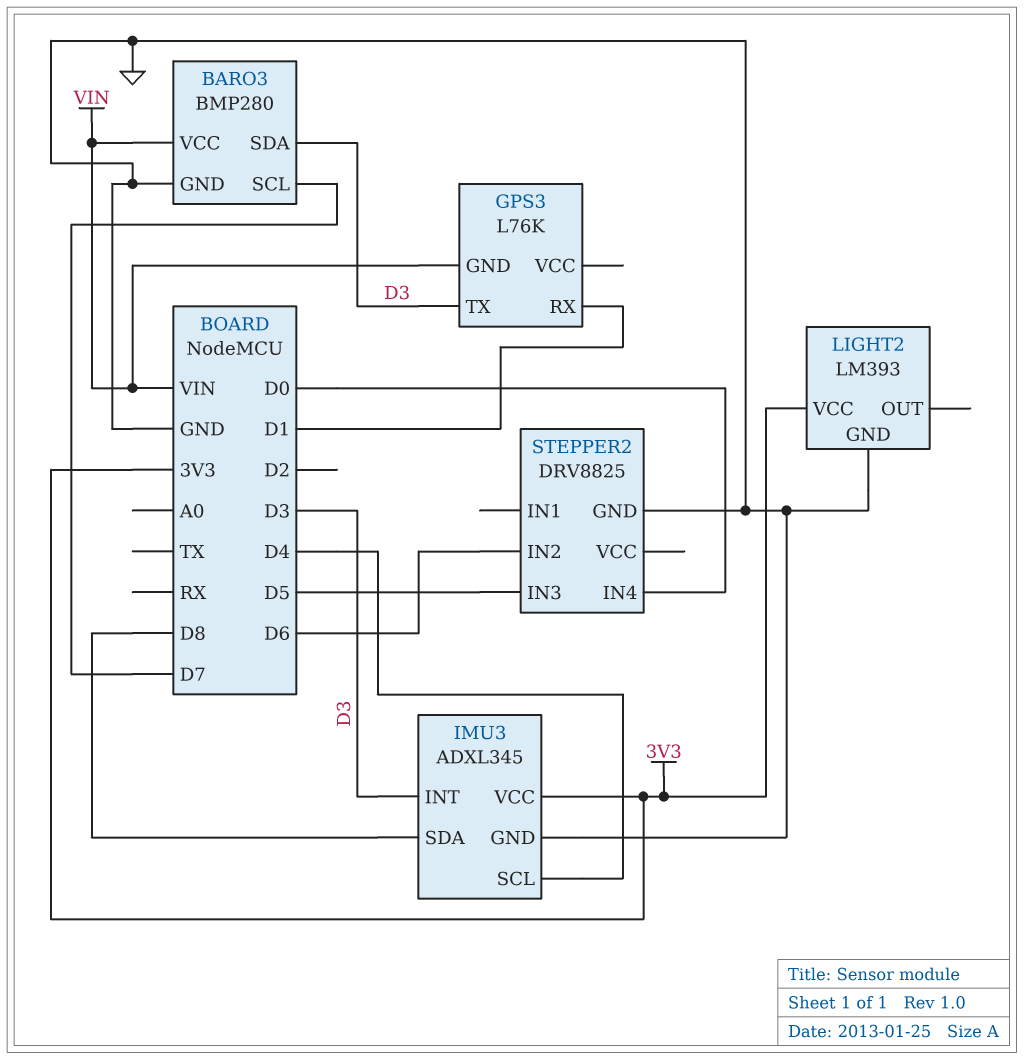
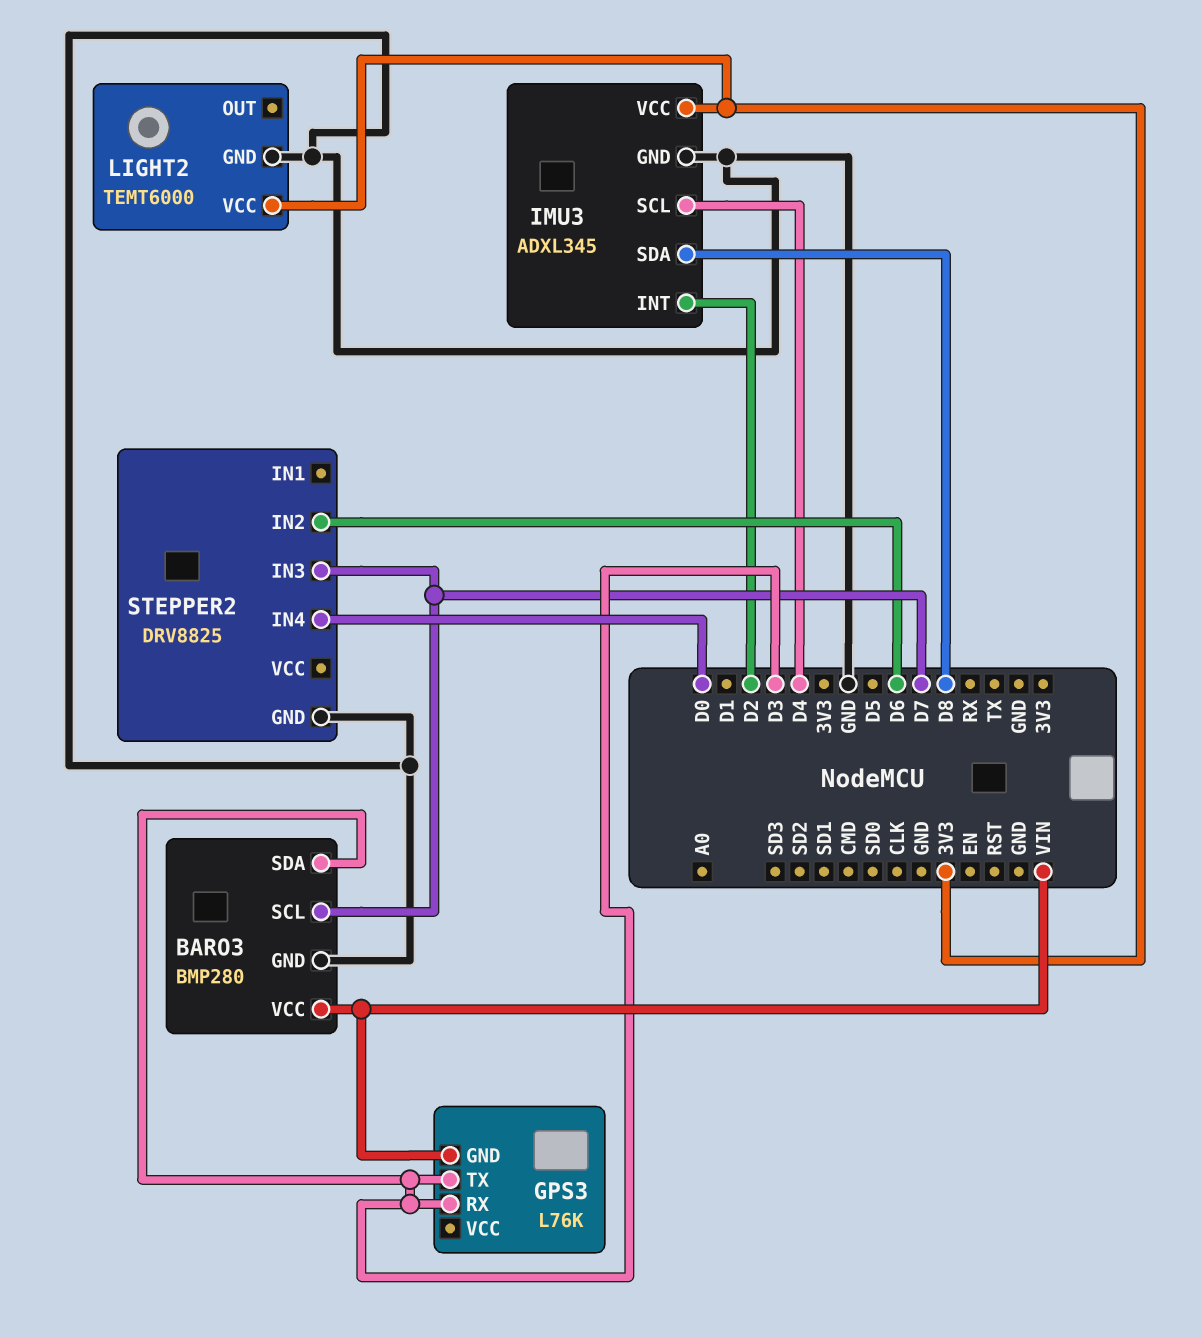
GPS3 pin RX: D1 -> D3
IMU3 pin INT: D3 -> D2
LIGHT2: LM393 -> TEMT6000
STEPPER2 pin IN3: D5 -> D7

